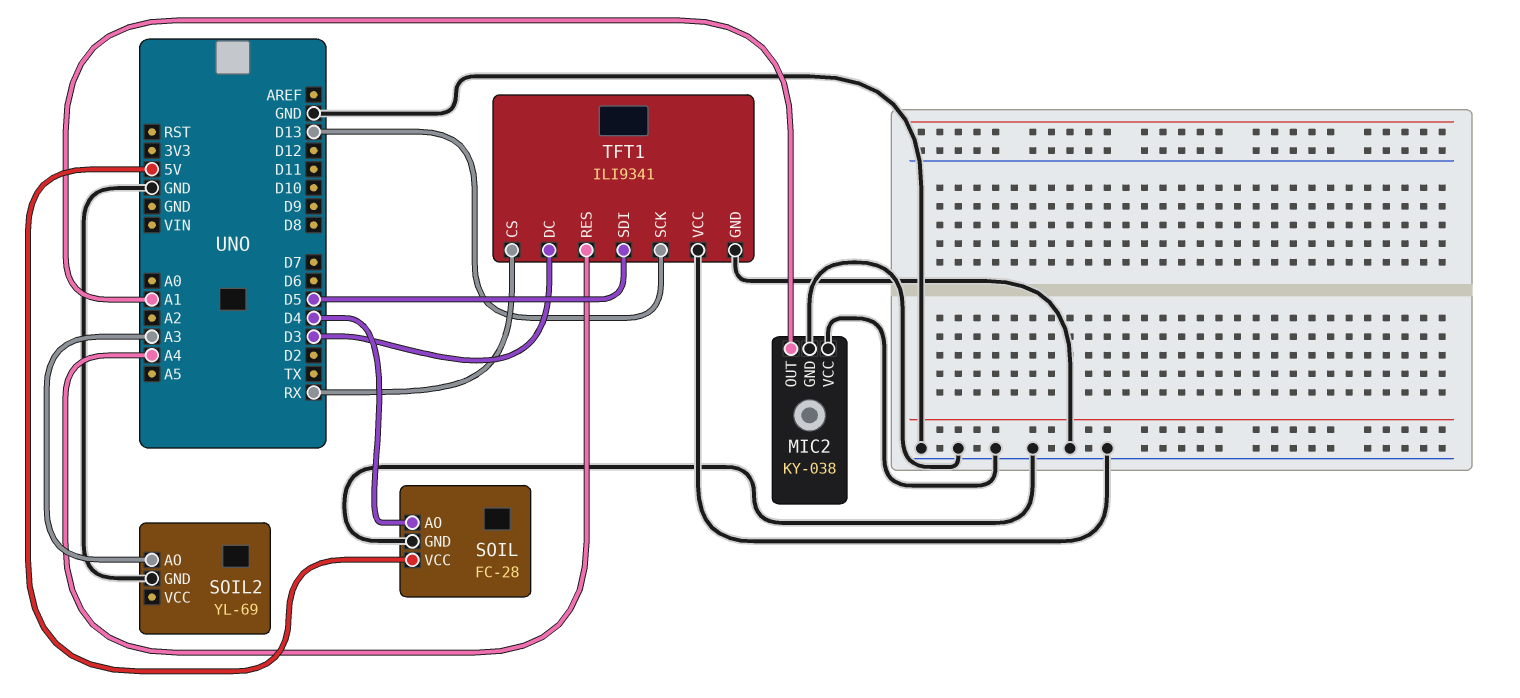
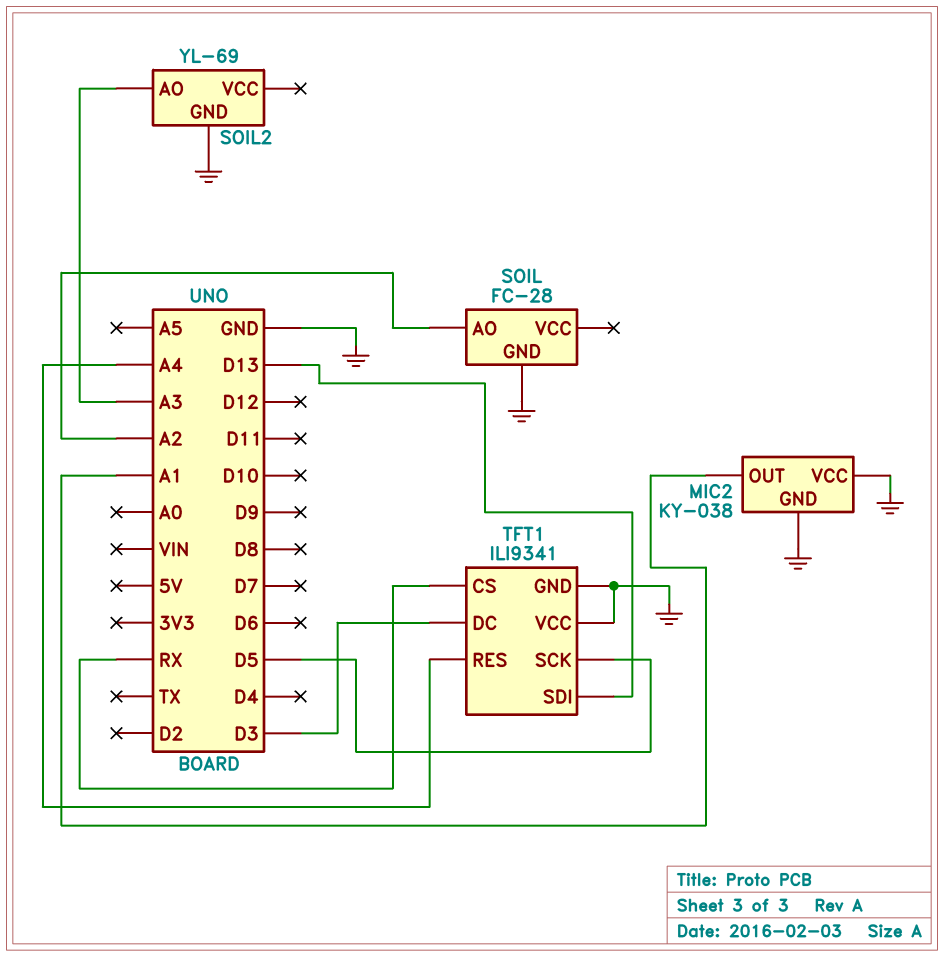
SOIL pin AO: D4 -> A2
SOIL pin VCC: 5V -> none
TFT1 pin SCK: D13 -> D5
TFT1 pin SDI: D5 -> D13

